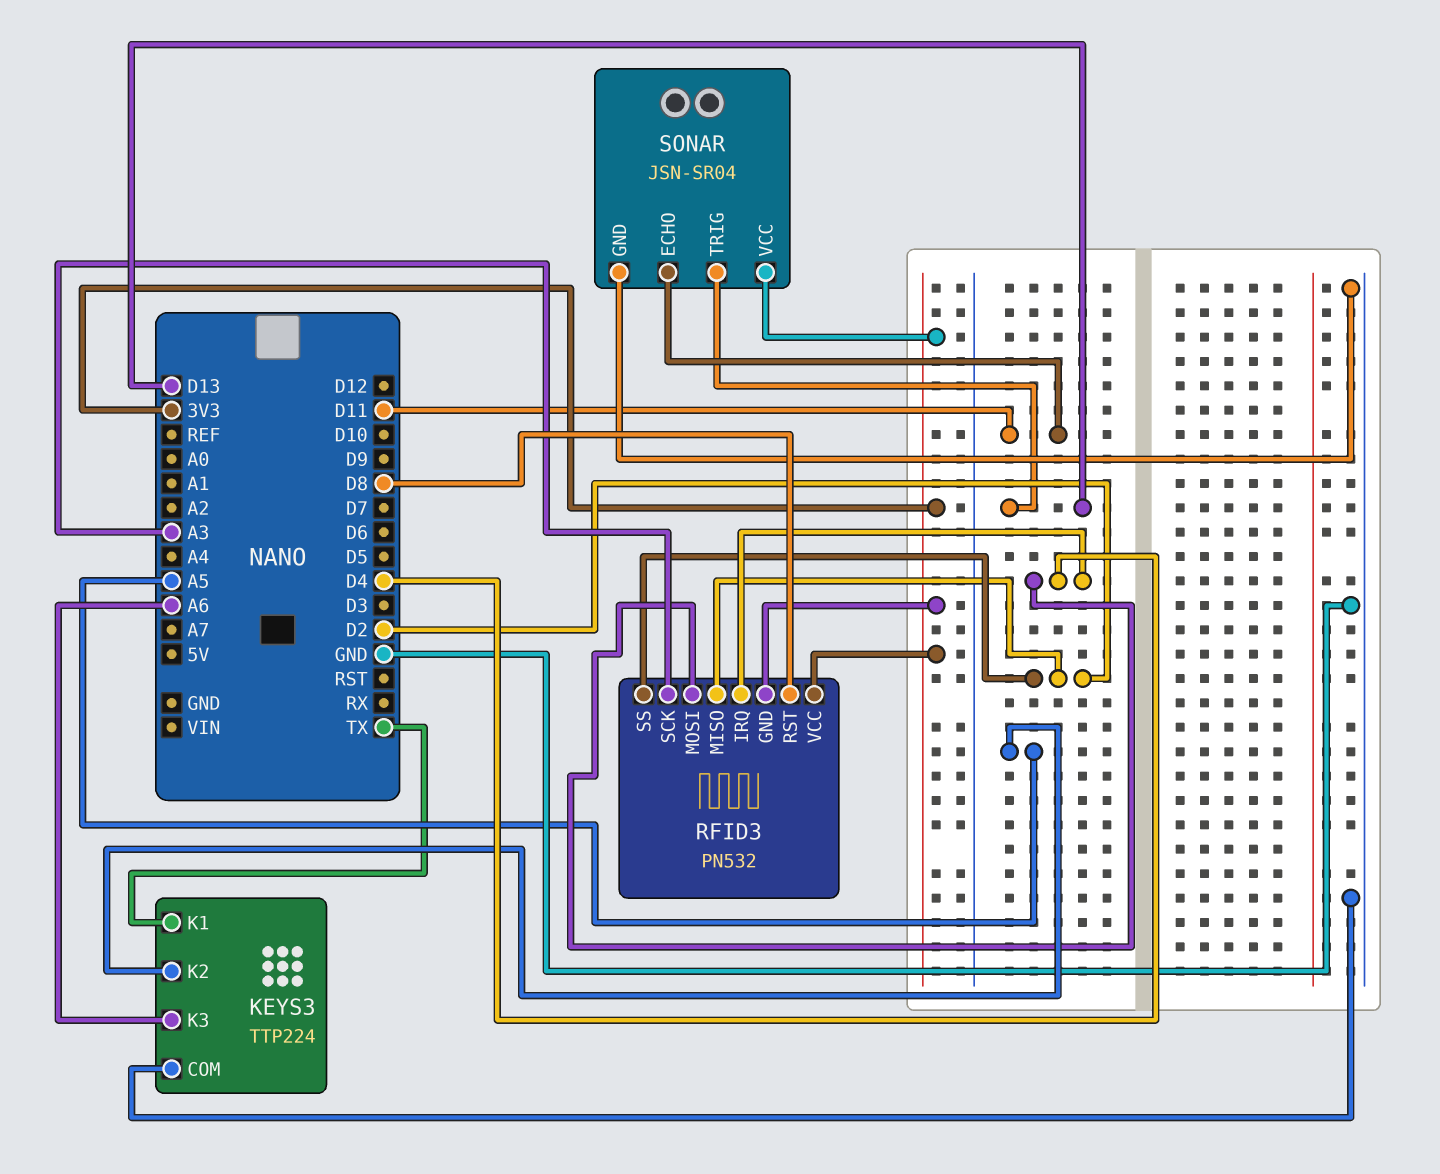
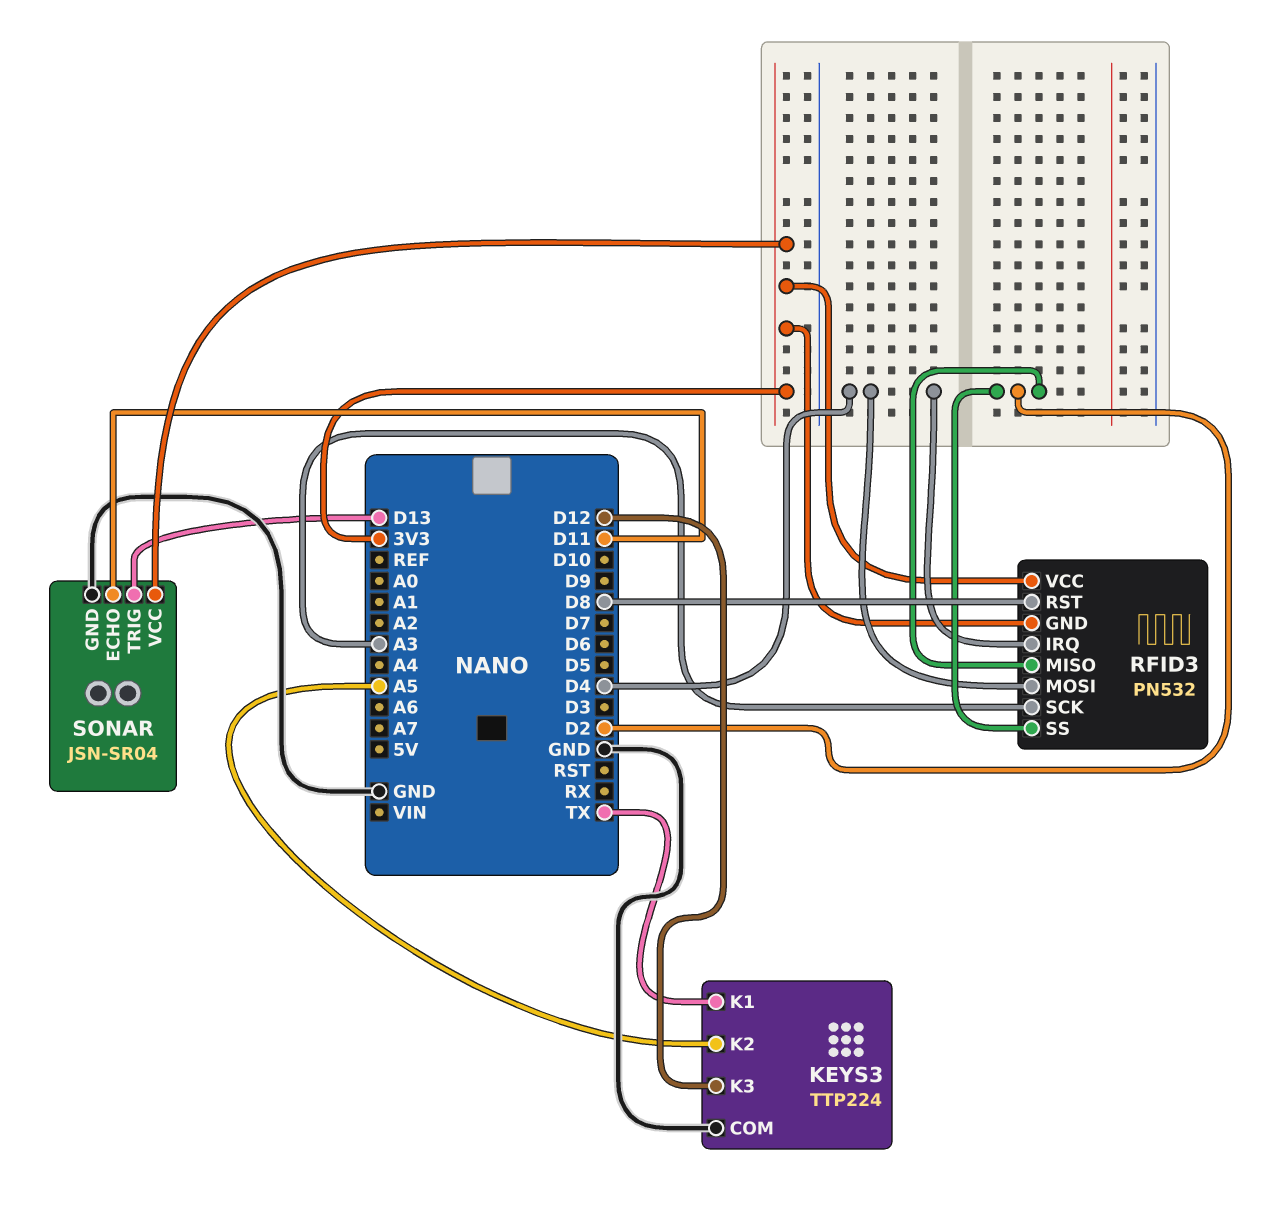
KEYS3 pin K3: A6 -> D12

